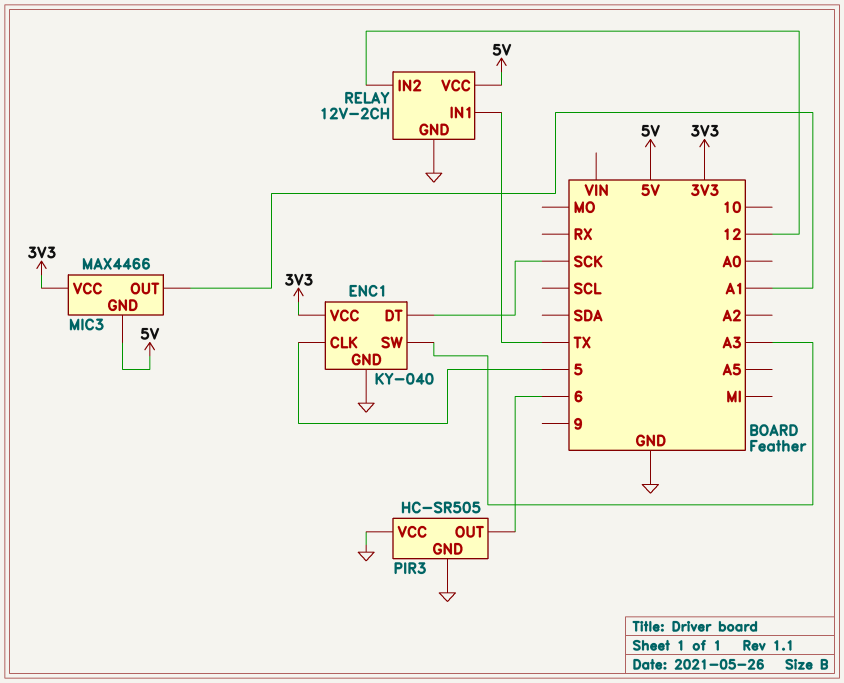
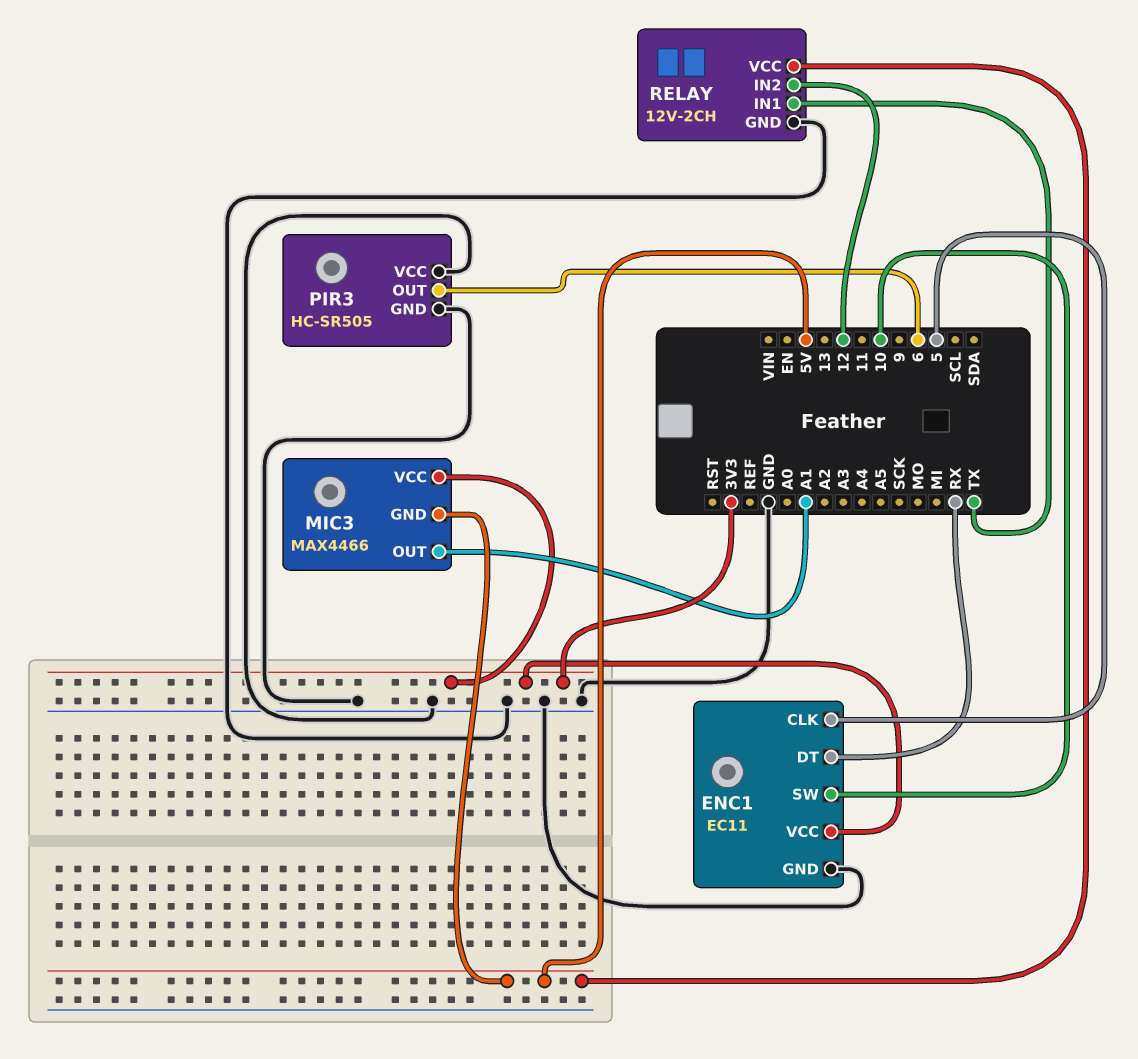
ENC1: KY-040 -> EC11
ENC1 pin DT: SCK -> RX
ENC1 pin SW: A3 -> 10

